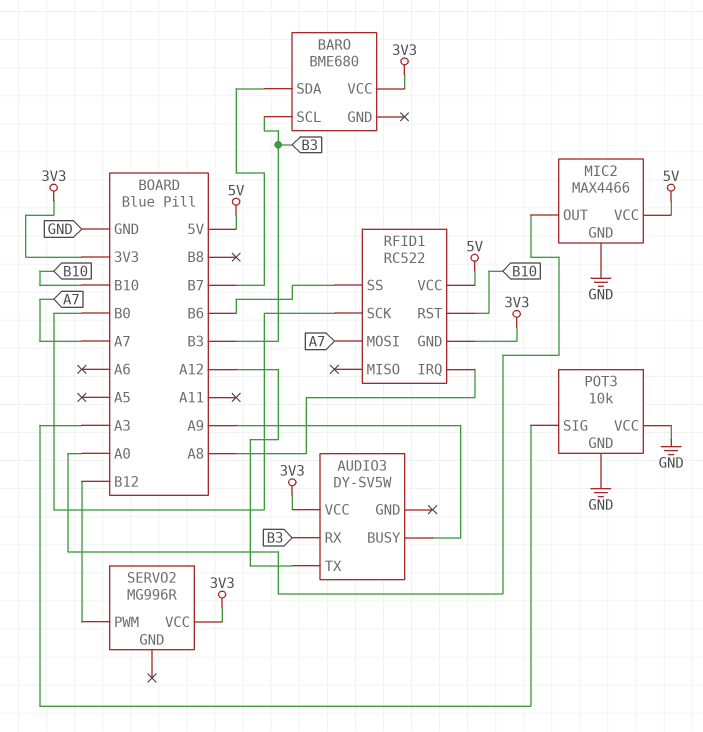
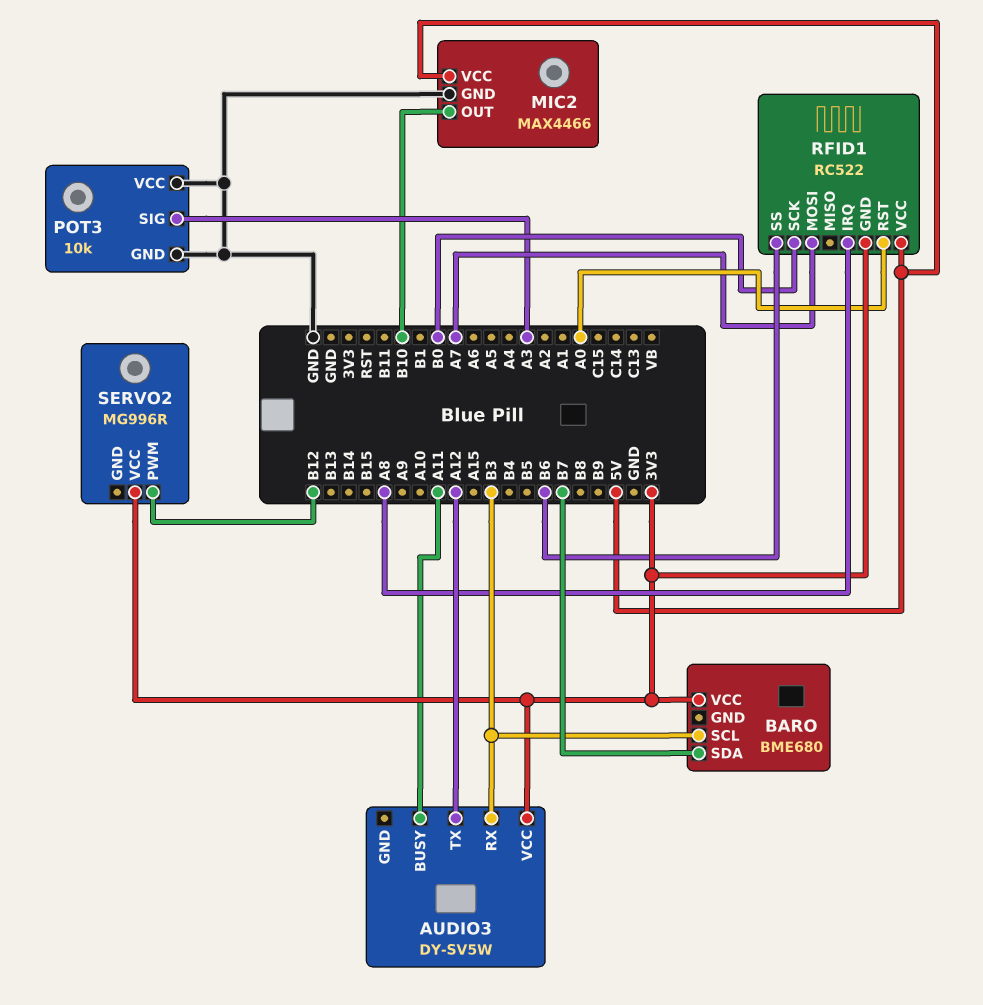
AUDIO3 pin BUSY: A9 -> A11
MIC2 pin OUT: A0 -> B10
RFID1 pin RST: B10 -> A0

